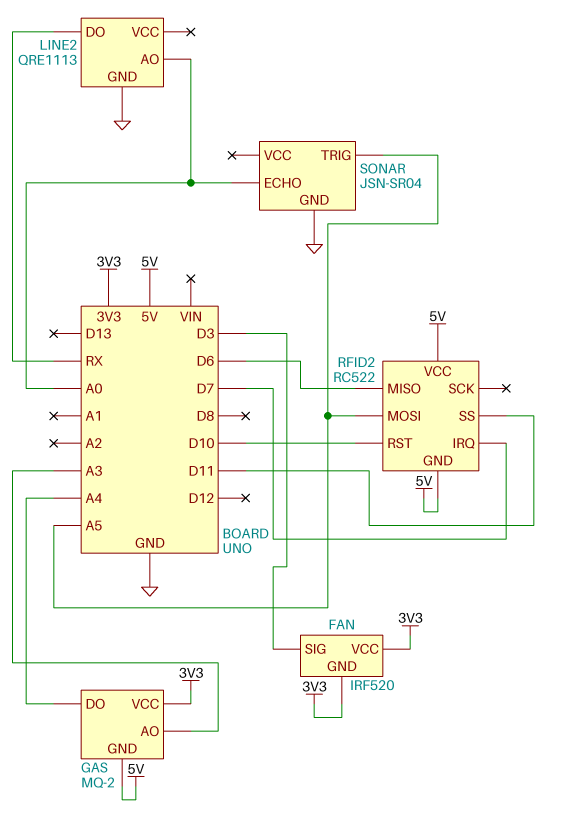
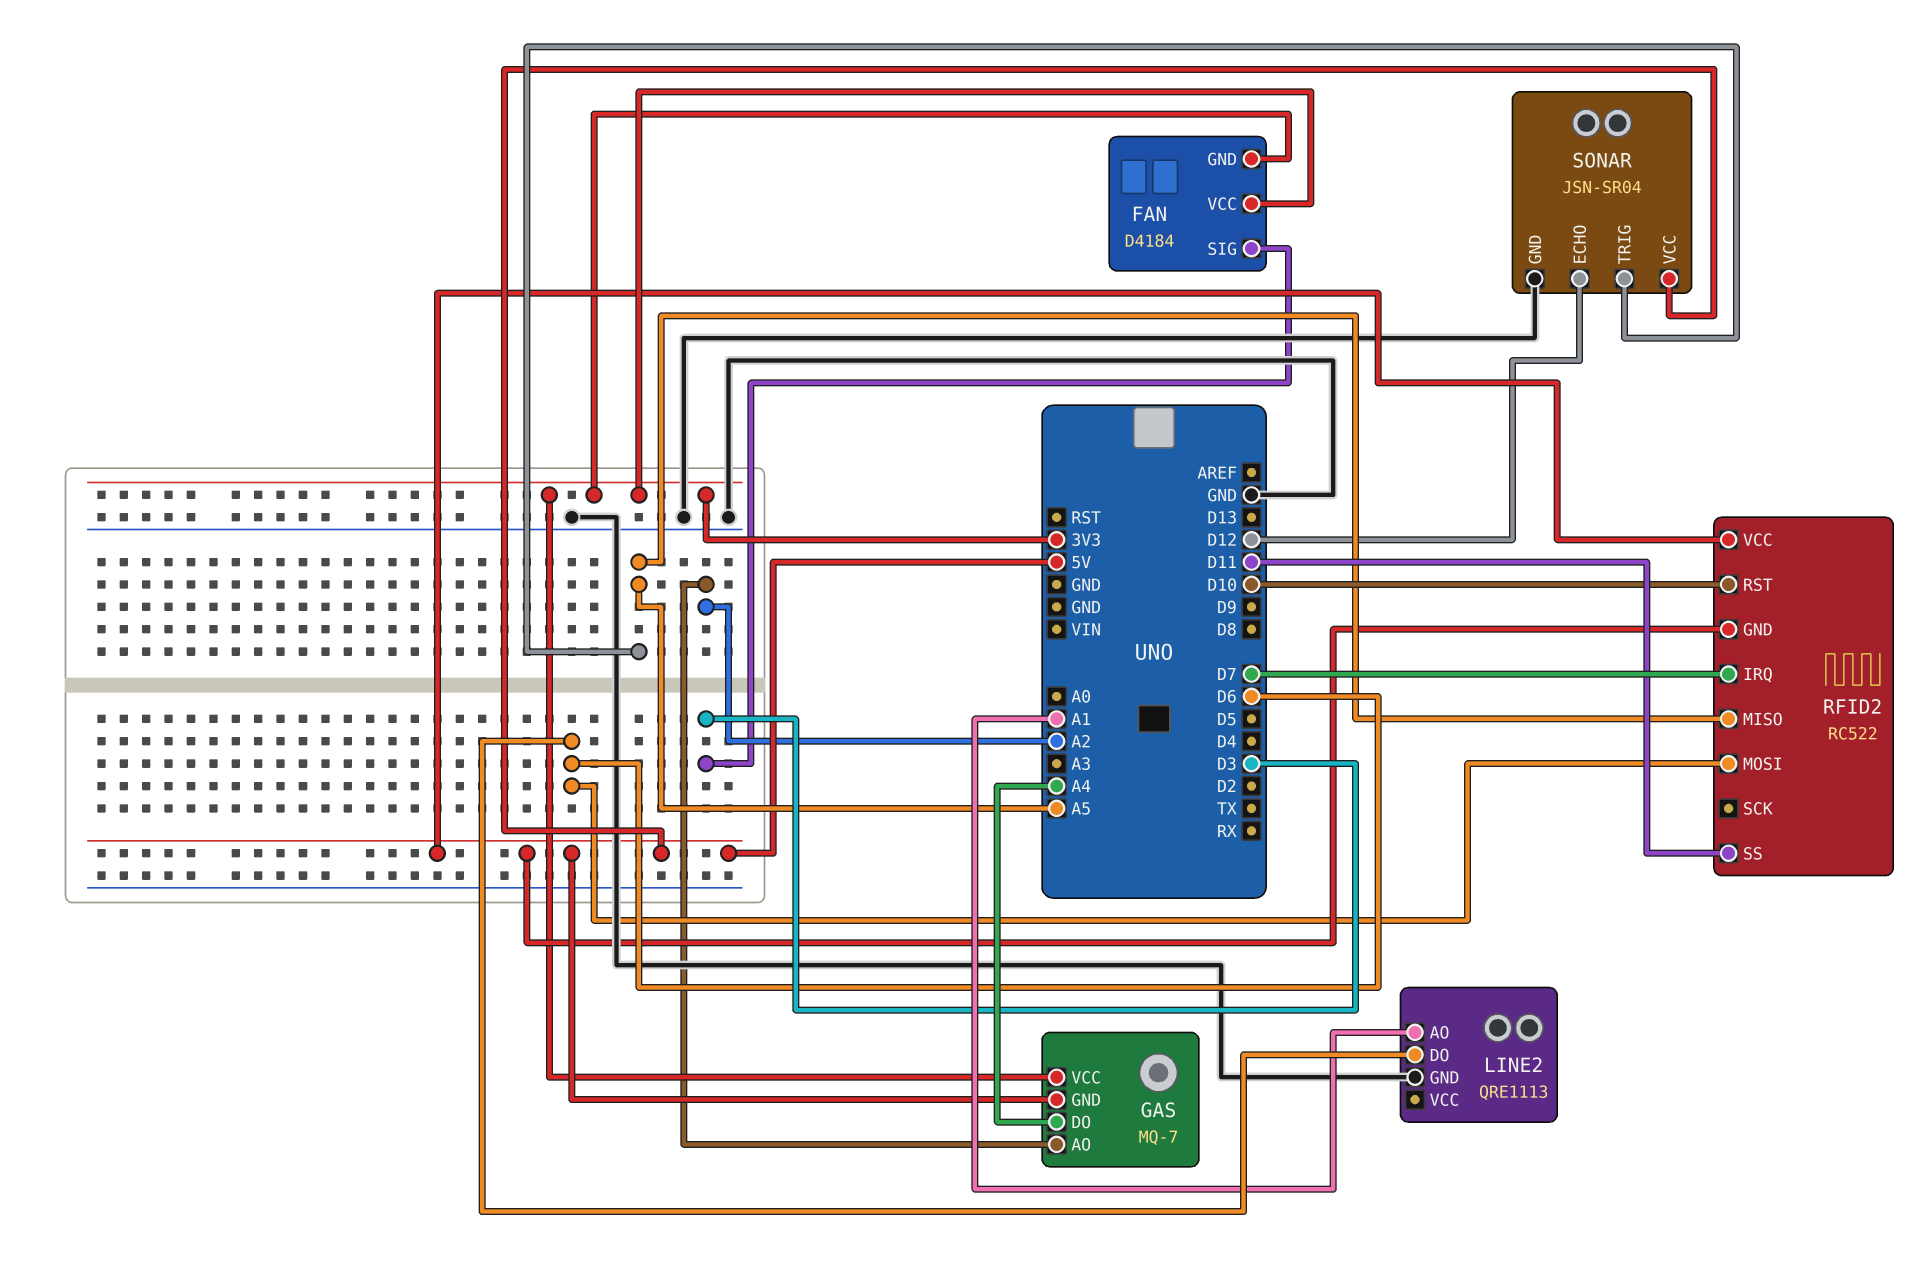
FAN: IRF520 -> D4184
GAS: MQ-2 -> MQ-7
GAS pin AO: A3 -> A2
LINE2 pin AO: A0 -> A1
LINE2 pin DO: RX -> D6
RFID2 pin MISO: D6 -> A5
RFID2 pin MOSI: A5 -> D6
SONAR pin ECHO: A0 -> D12
SONAR pin VCC: none -> 5V

